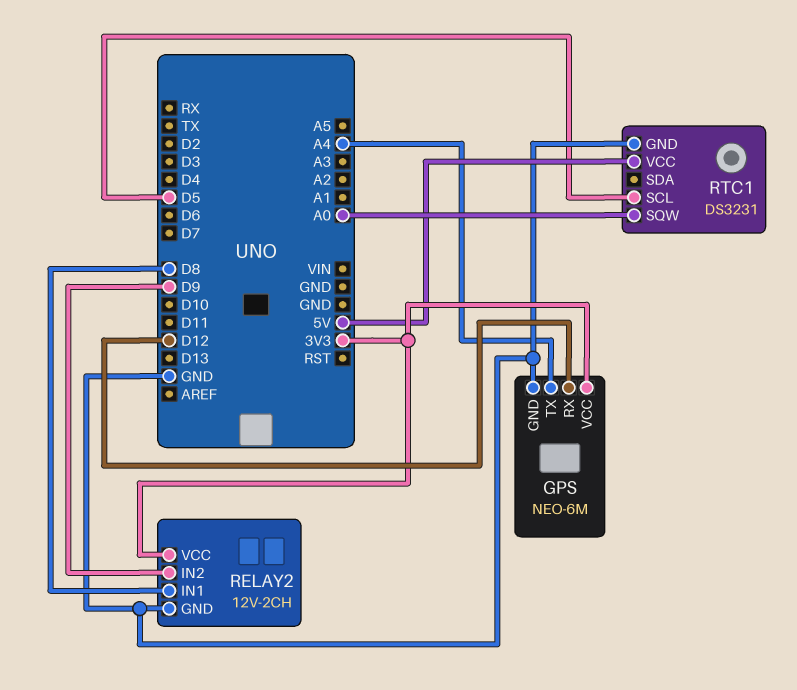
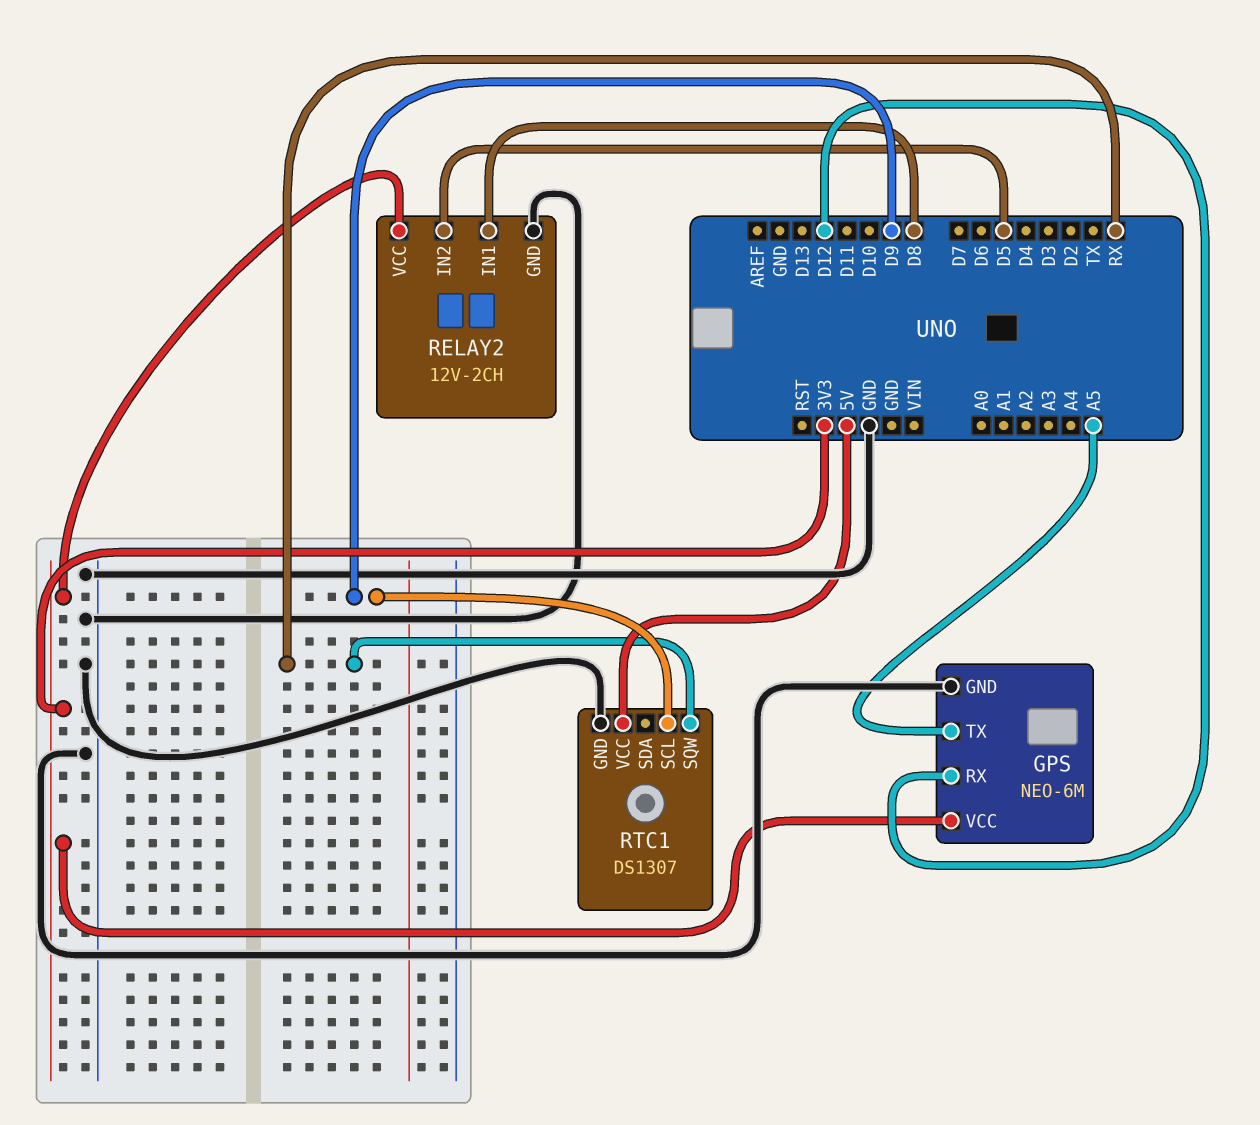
GPS pin TX: A4 -> A5
RELAY2 pin IN2: D9 -> D5
RTC1: DS3231 -> DS1307
RTC1 pin SCL: D5 -> D9
RTC1 pin SQW: A0 -> RX

